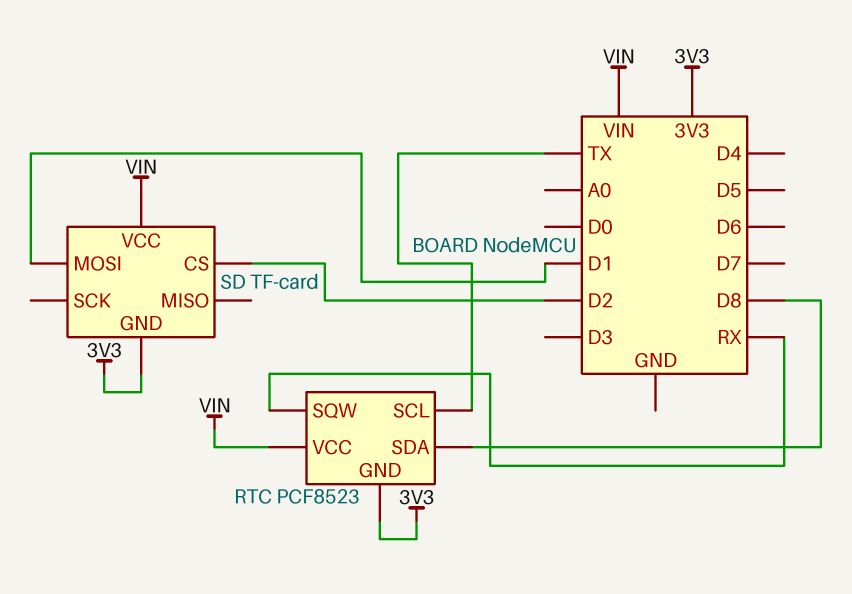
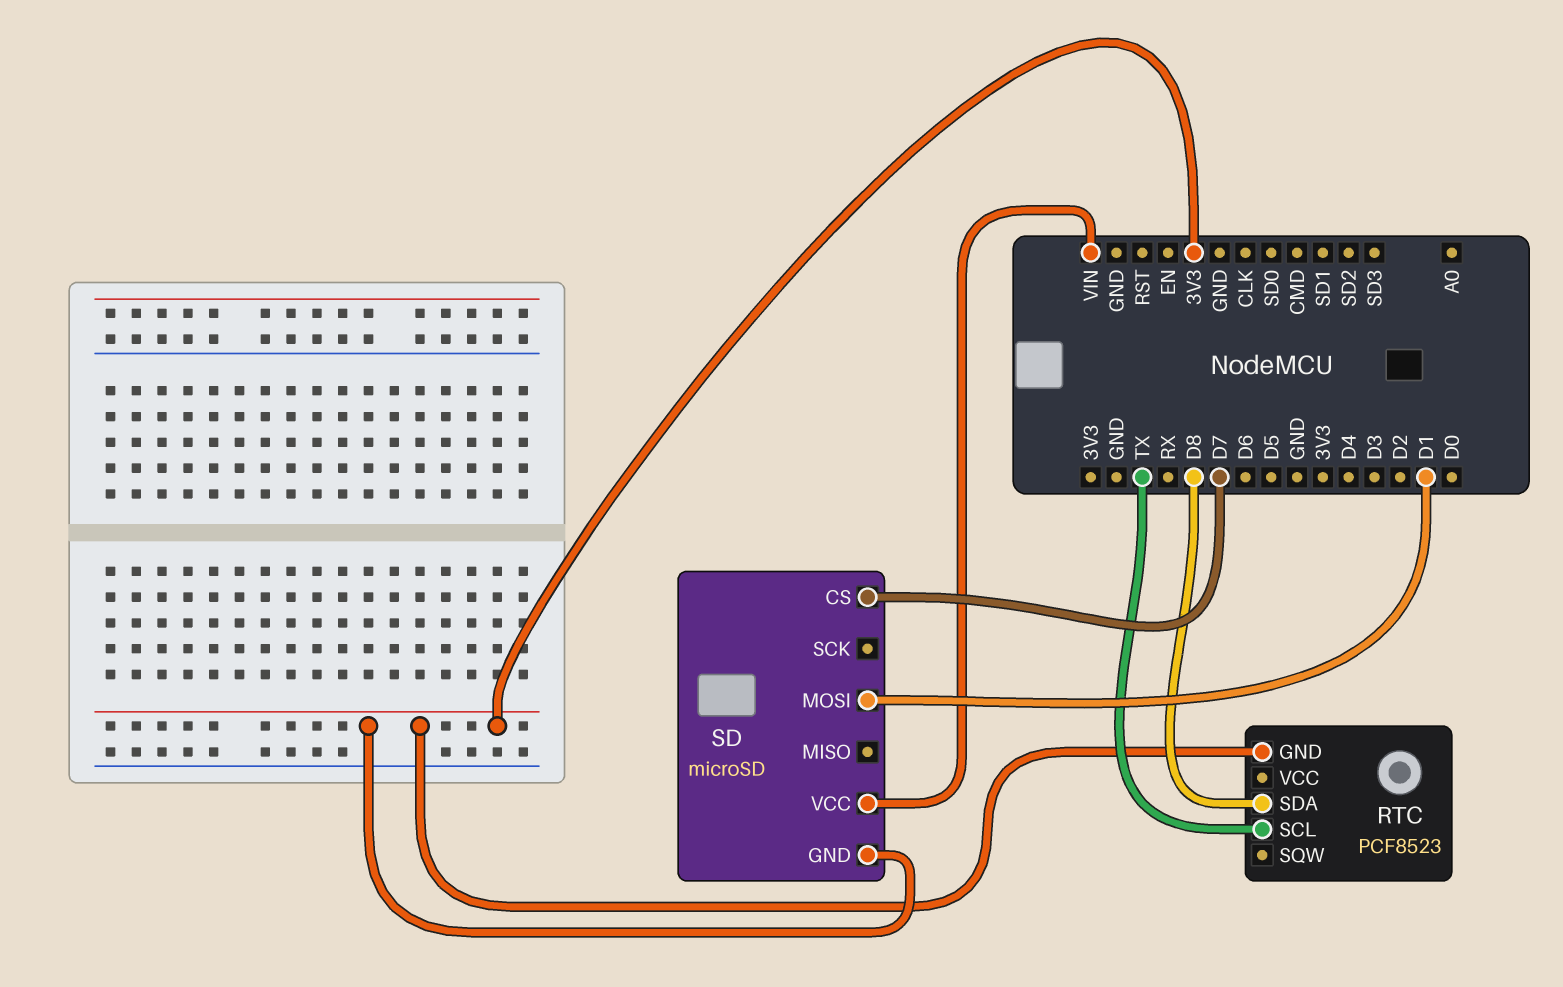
RTC pin SQW: RX -> none
RTC pin VCC: VIN -> none
SD: TF-card -> microSD
SD pin CS: D2 -> D7

